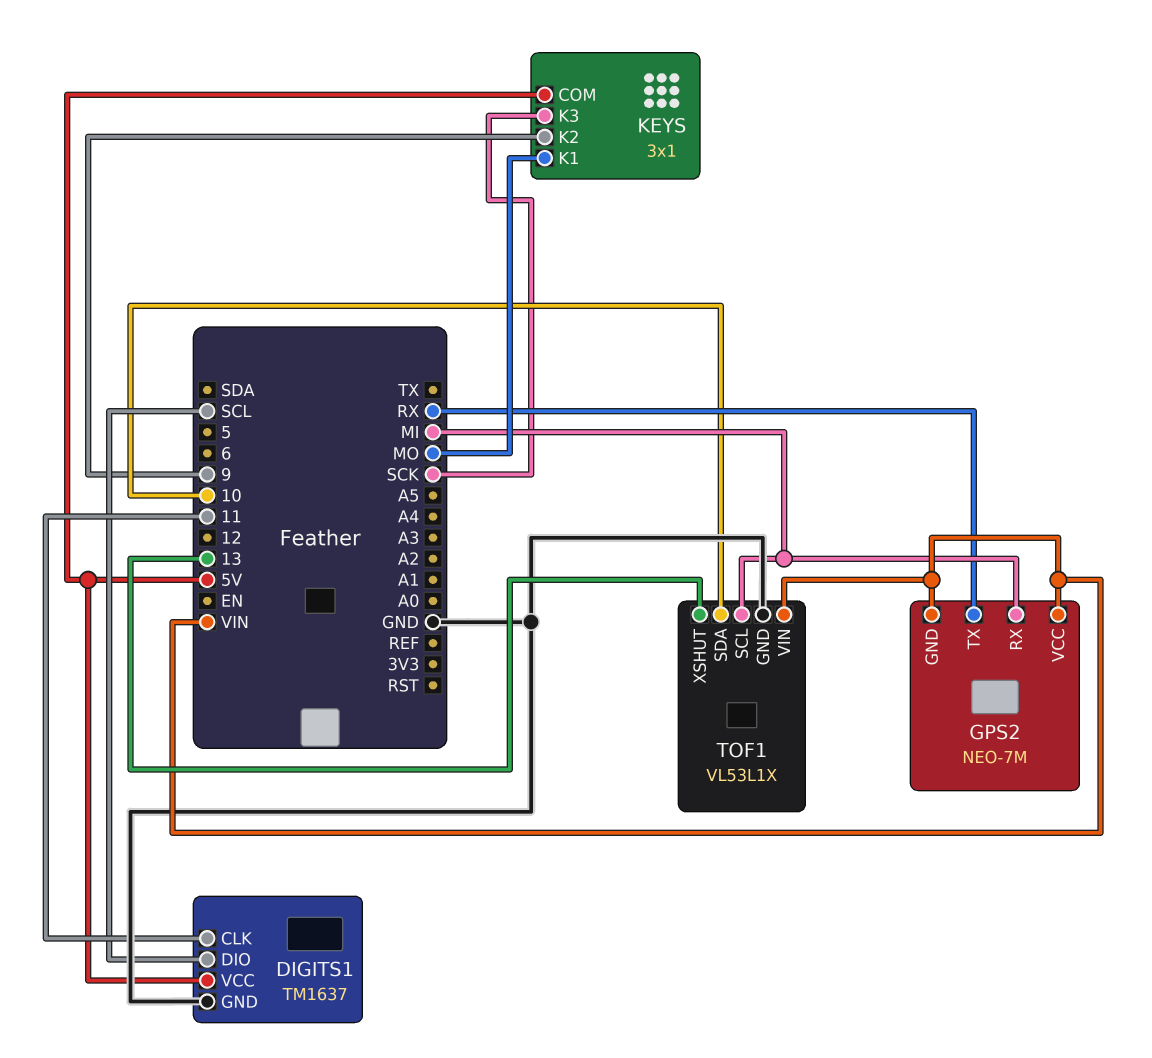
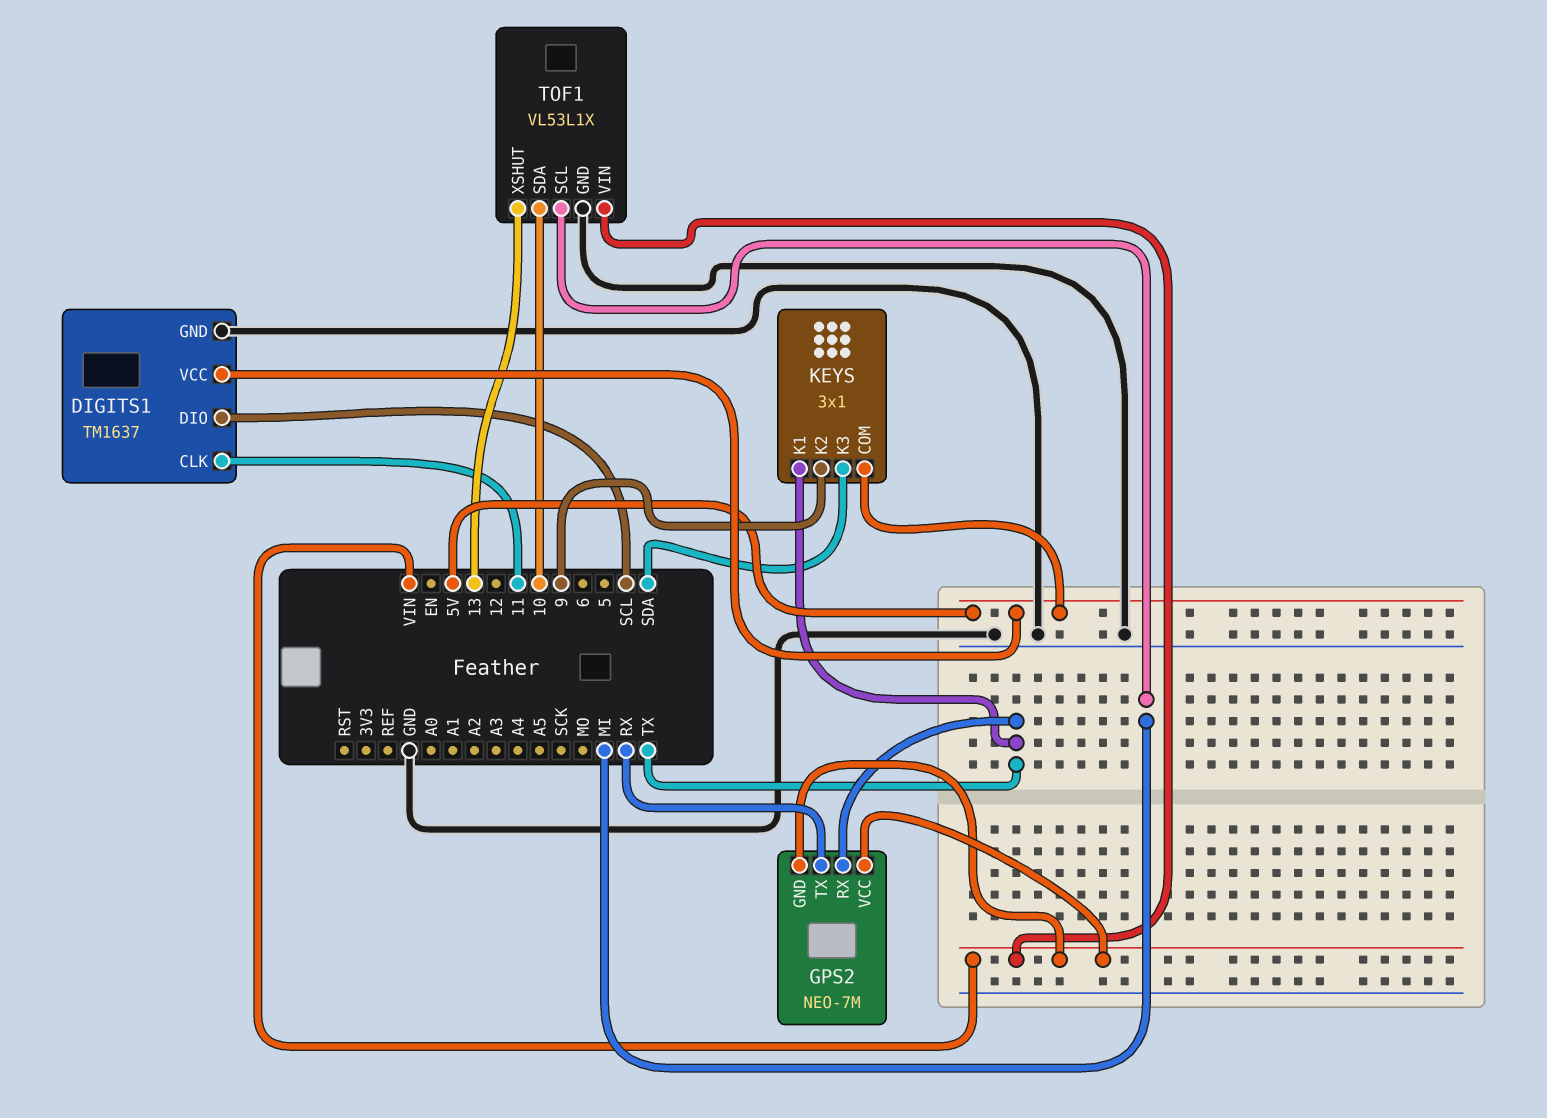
GPS2 pin RX: MI -> TX
KEYS pin K1: MO -> TX
KEYS pin K3: SCK -> SDA

